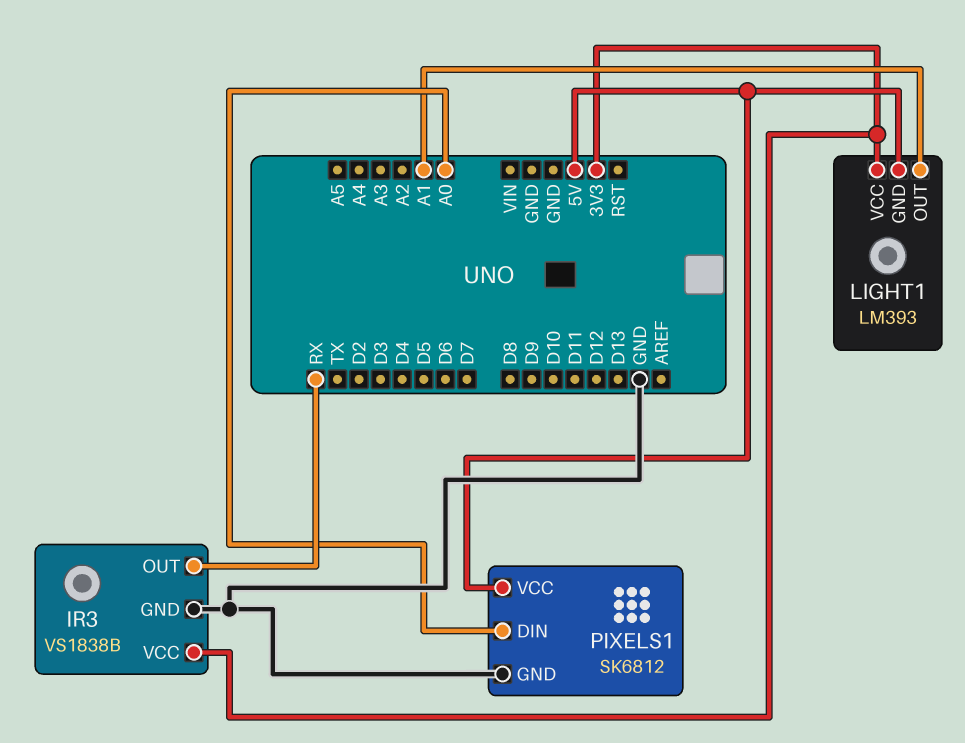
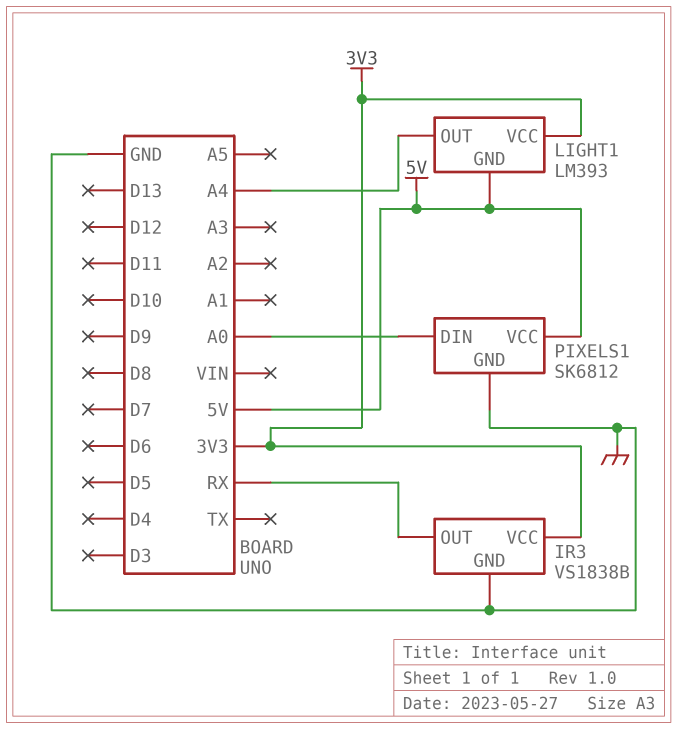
LIGHT1 pin OUT: A1 -> A4

